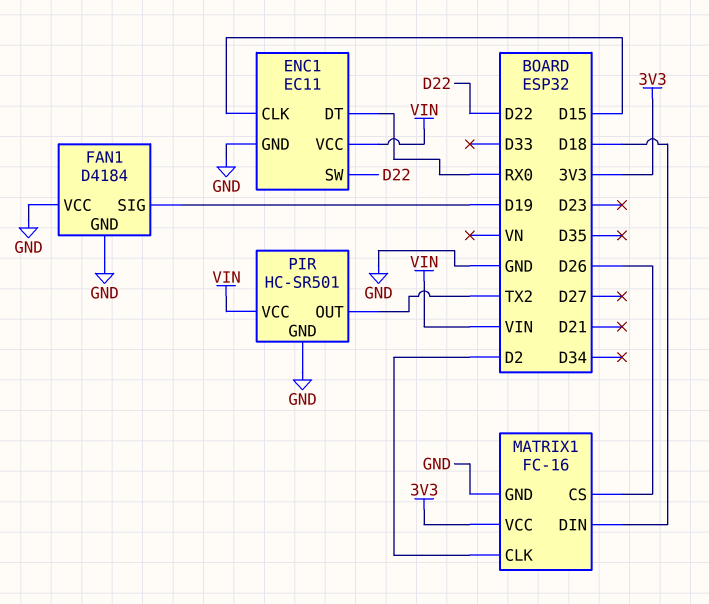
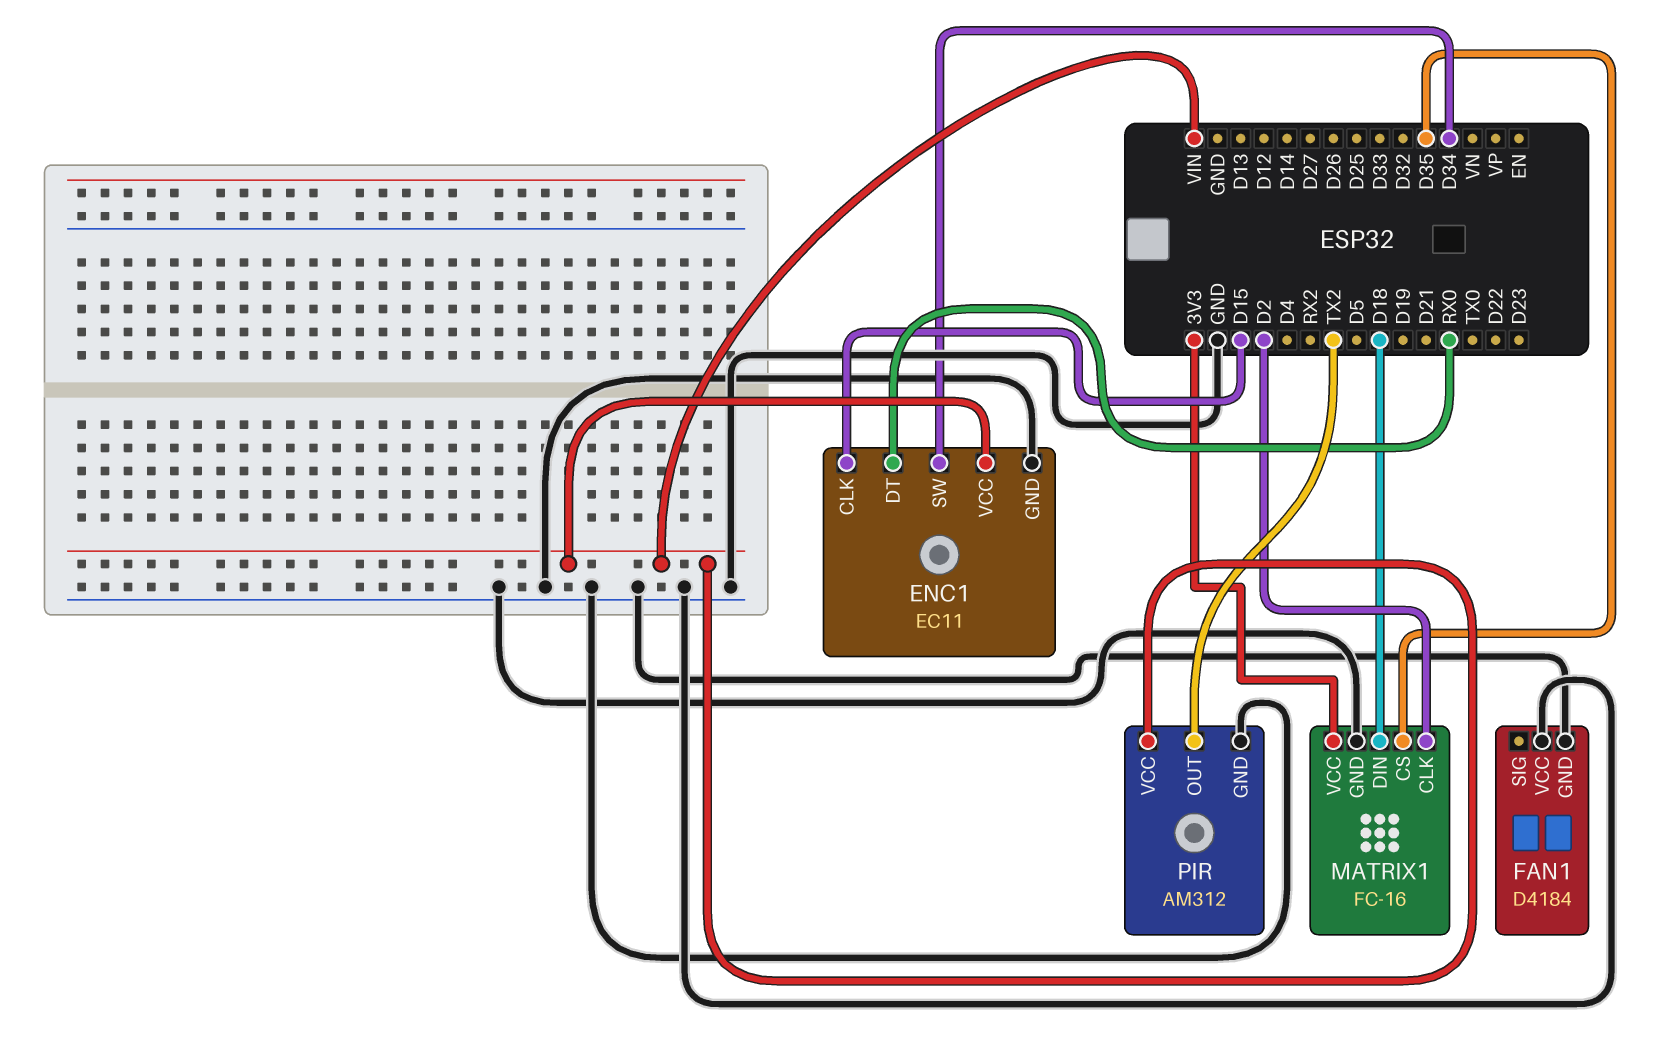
ENC1 pin SW: D22 -> D34
FAN1 pin SIG: D19 -> none
MATRIX1 pin CS: D26 -> D35
PIR: HC-SR501 -> AM312

